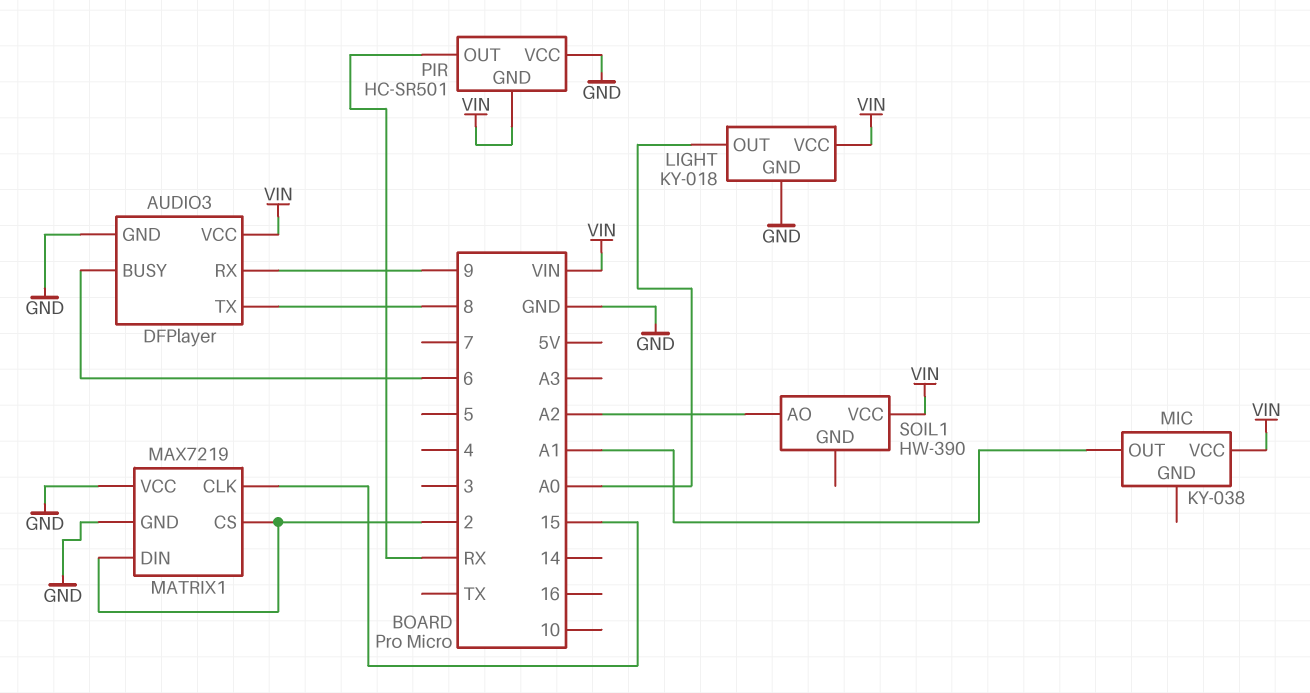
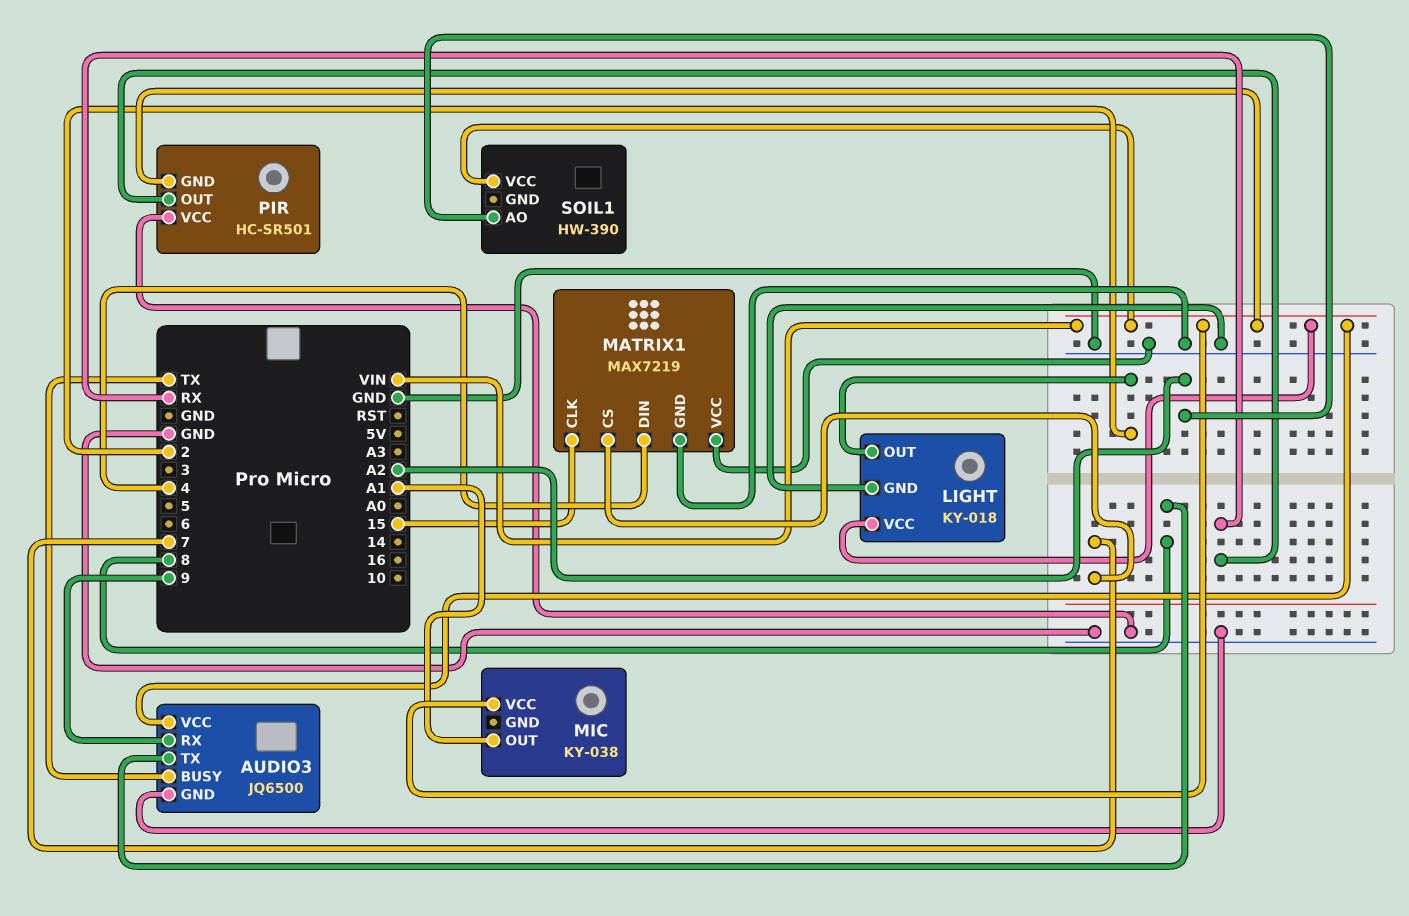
AUDIO3: DFPlayer -> JQ6500
AUDIO3 pin BUSY: 6 -> TX
LIGHT pin OUT: A0 -> 2
MATRIX1 pin CS: 2 -> 7
MATRIX1 pin DIN: 2 -> 4

